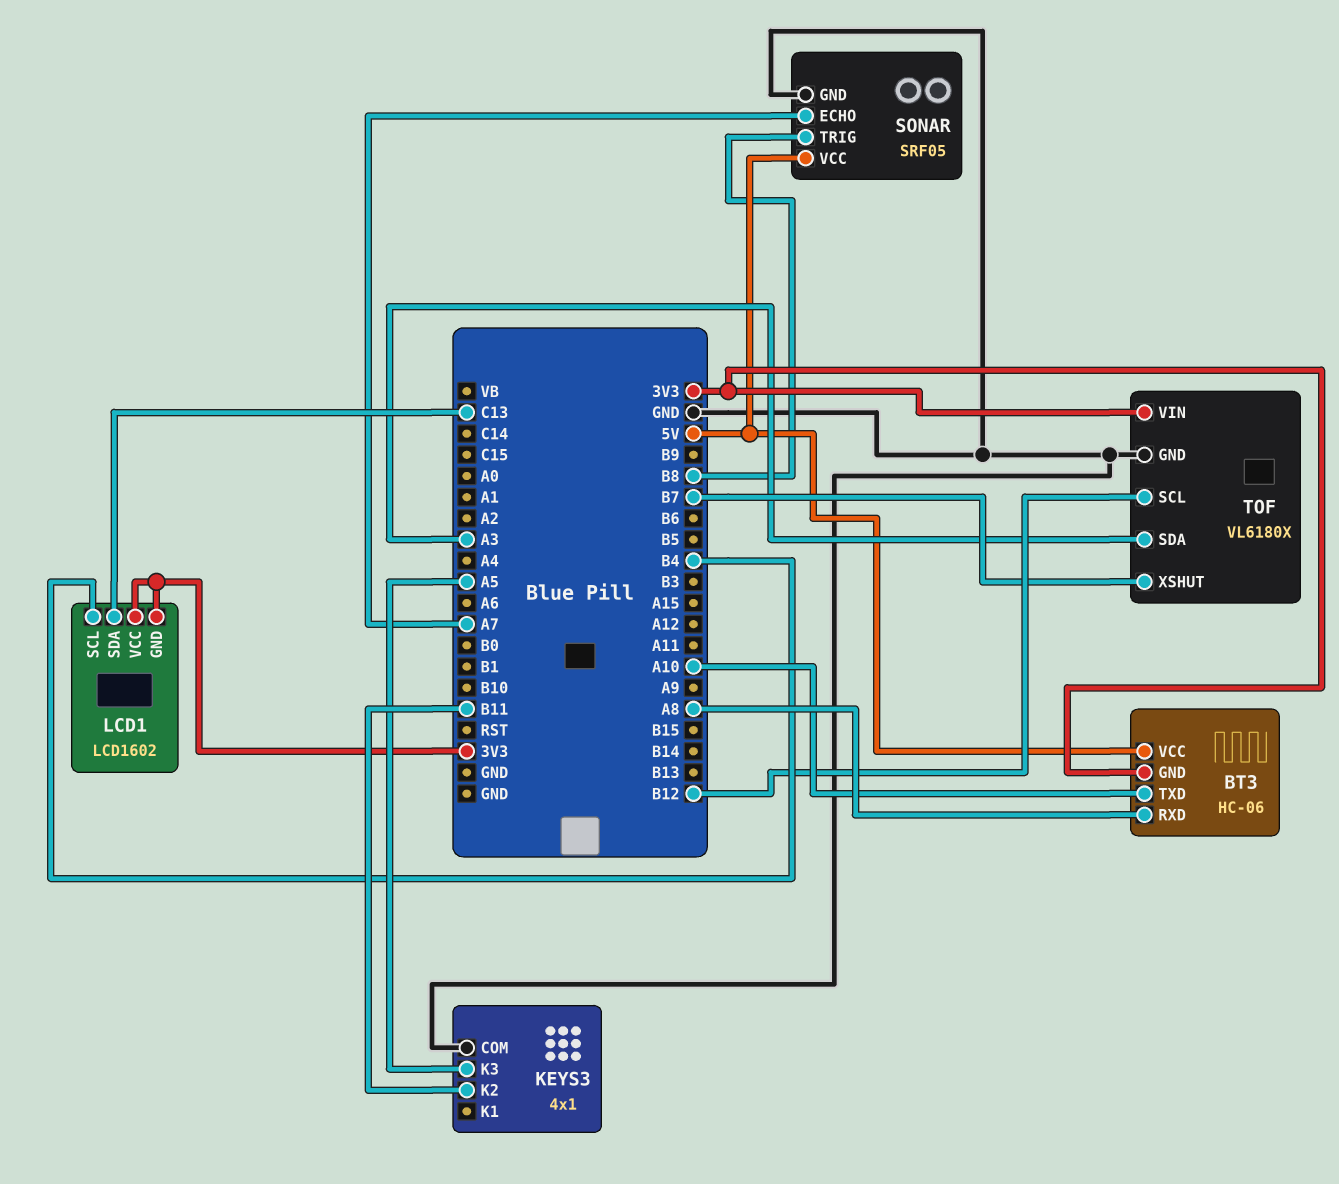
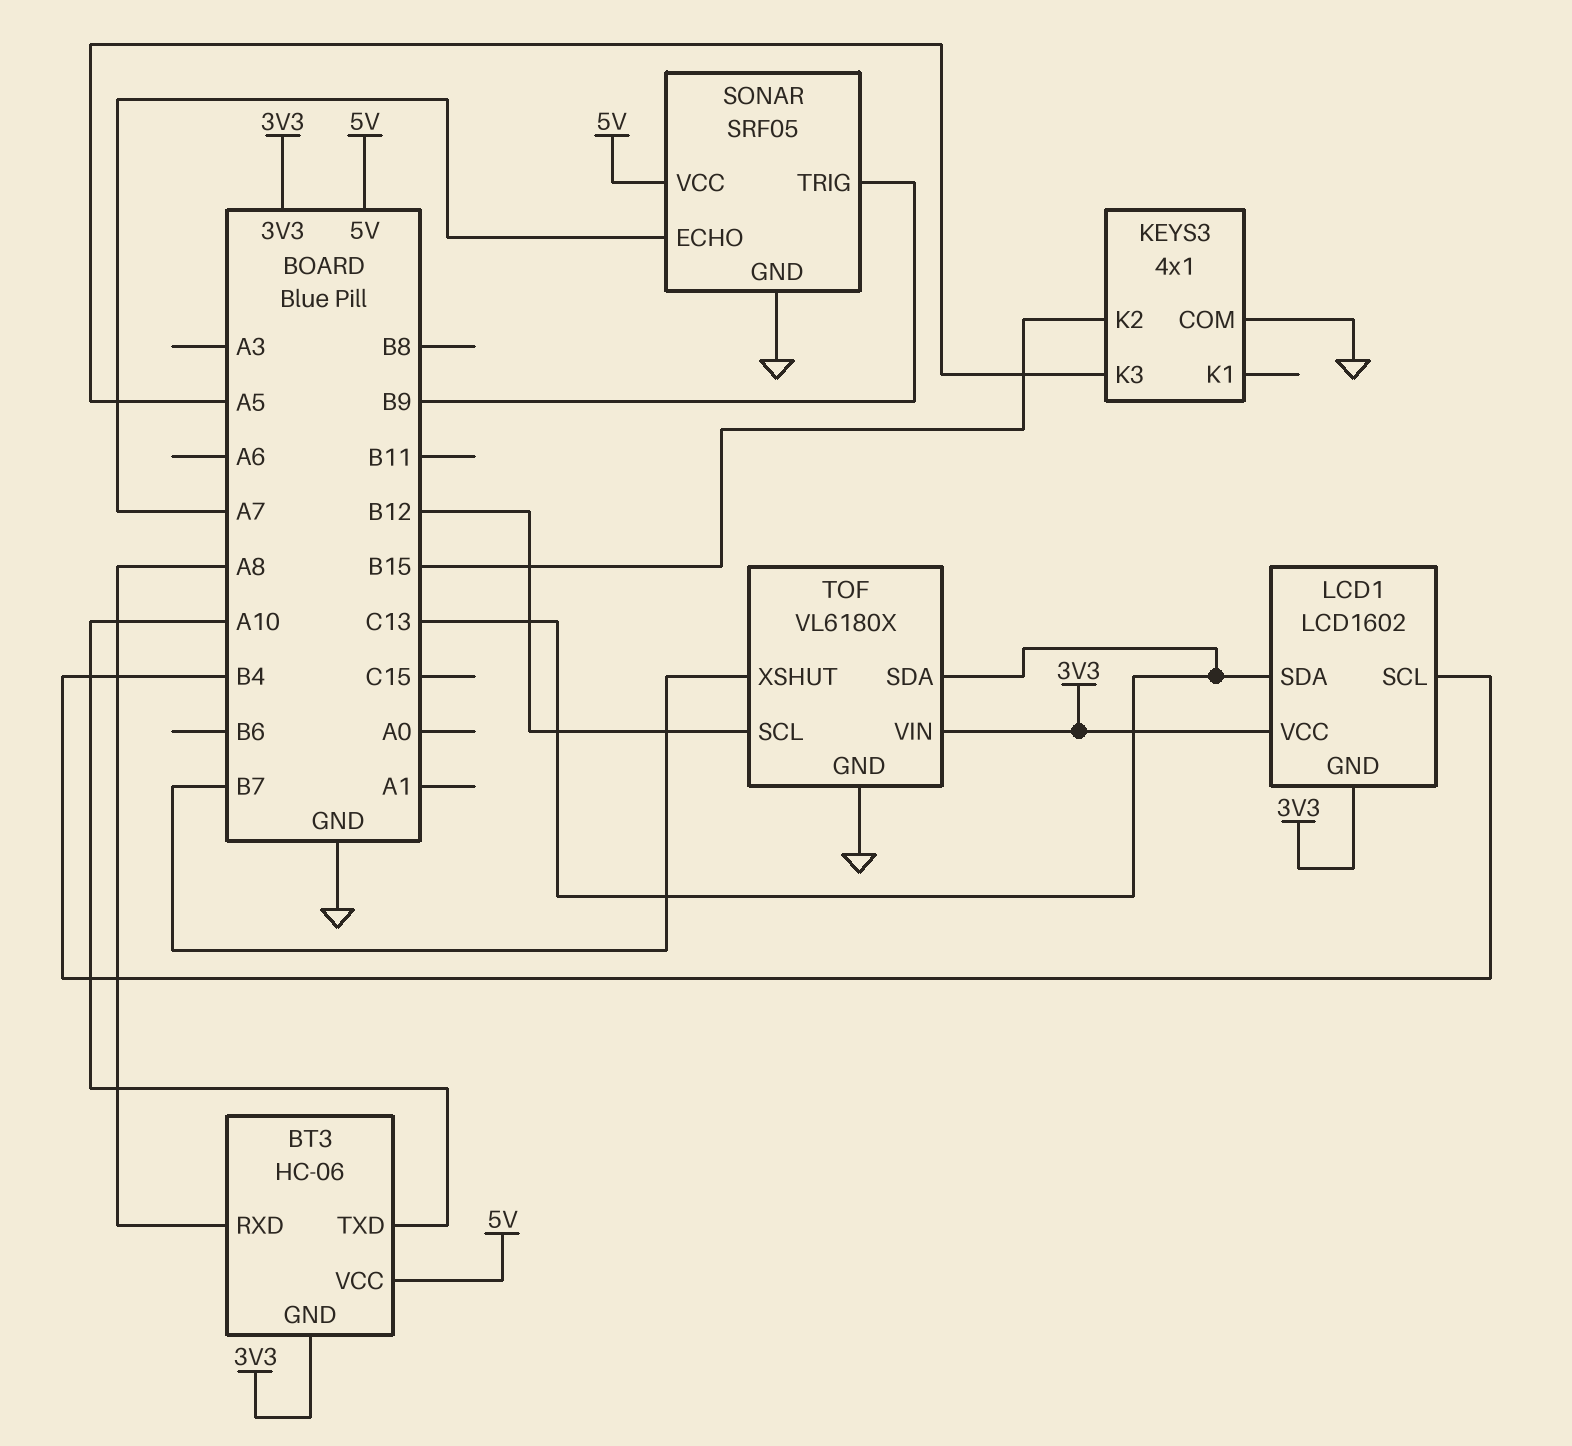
KEYS3 pin K2: B11 -> B15
SONAR pin TRIG: B8 -> B9
TOF pin SDA: A3 -> C13

